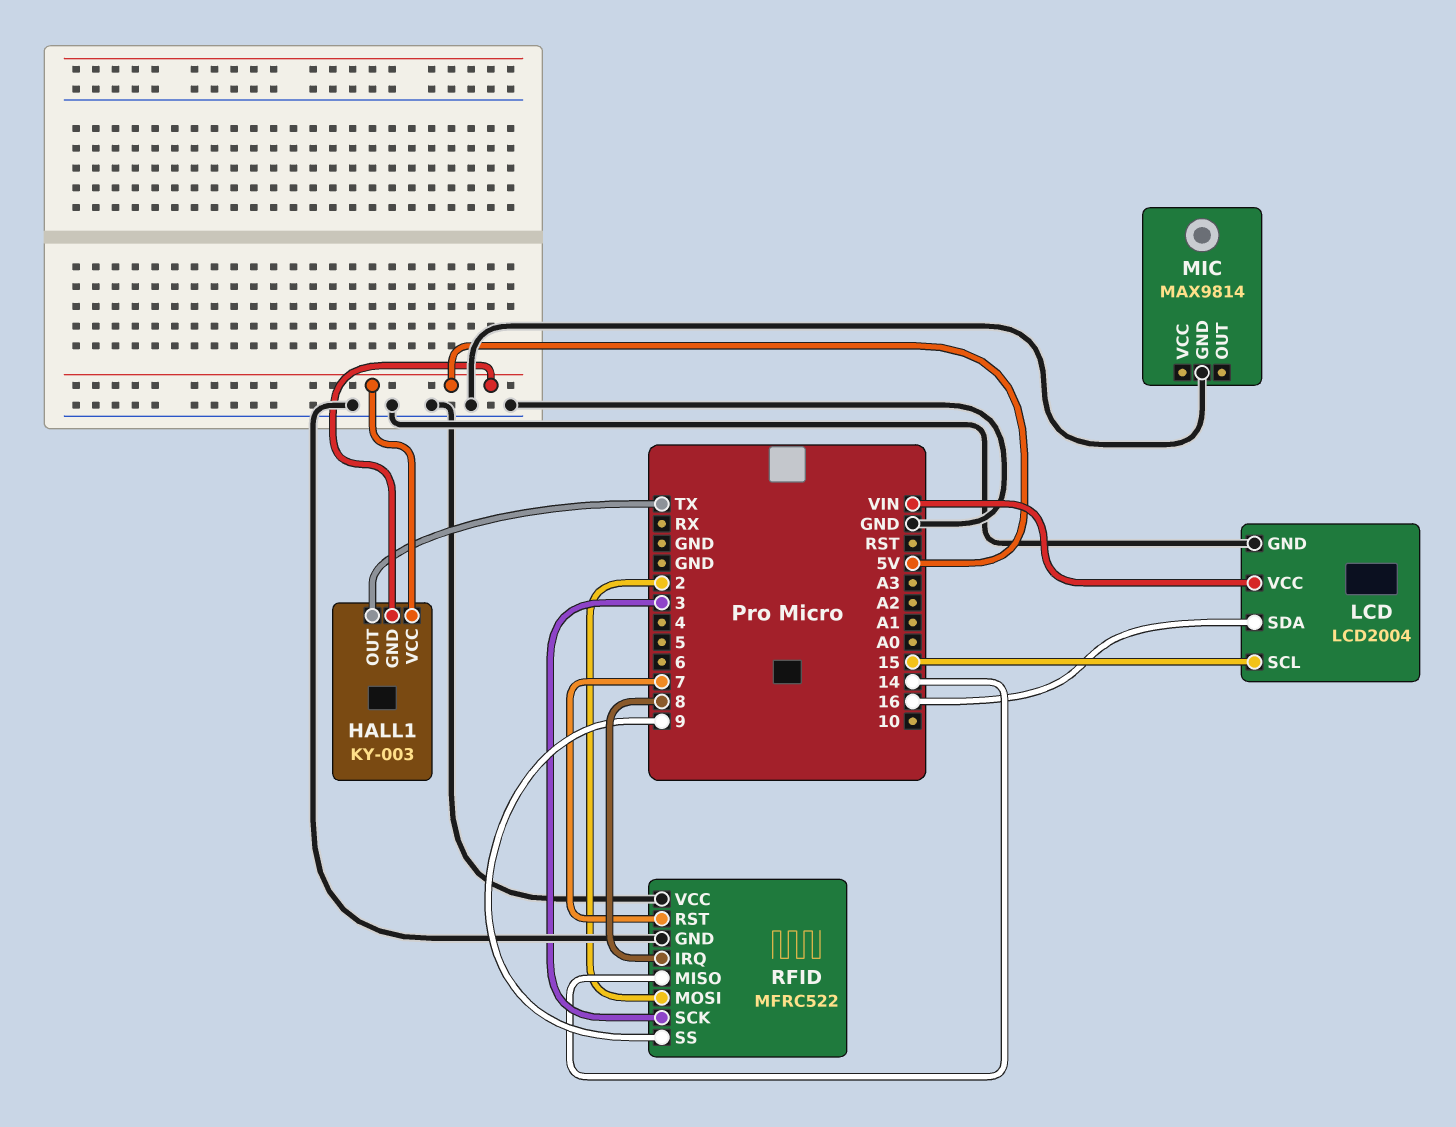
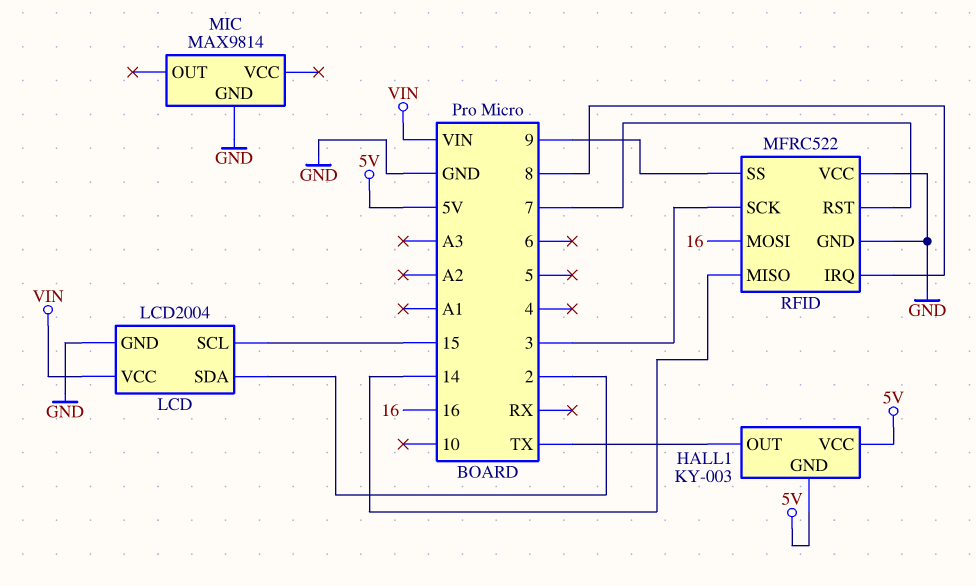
LCD pin SDA: 16 -> 2
RFID pin MOSI: 2 -> 16

